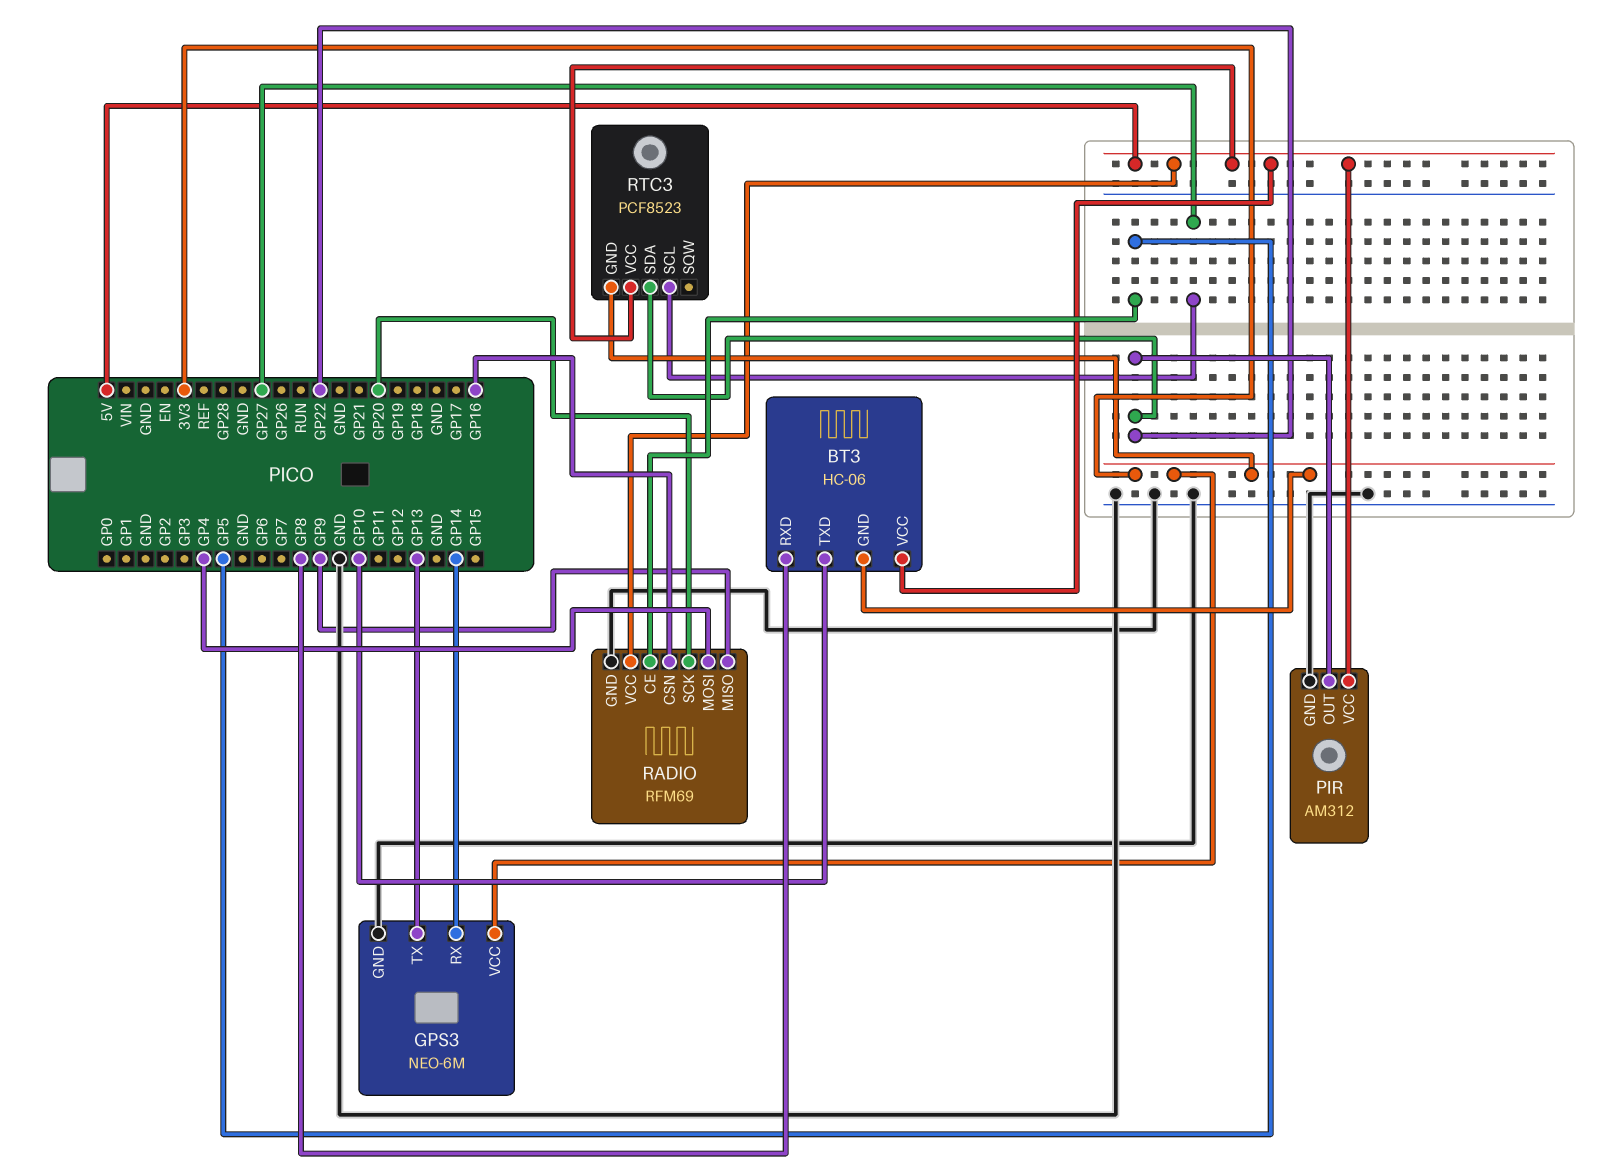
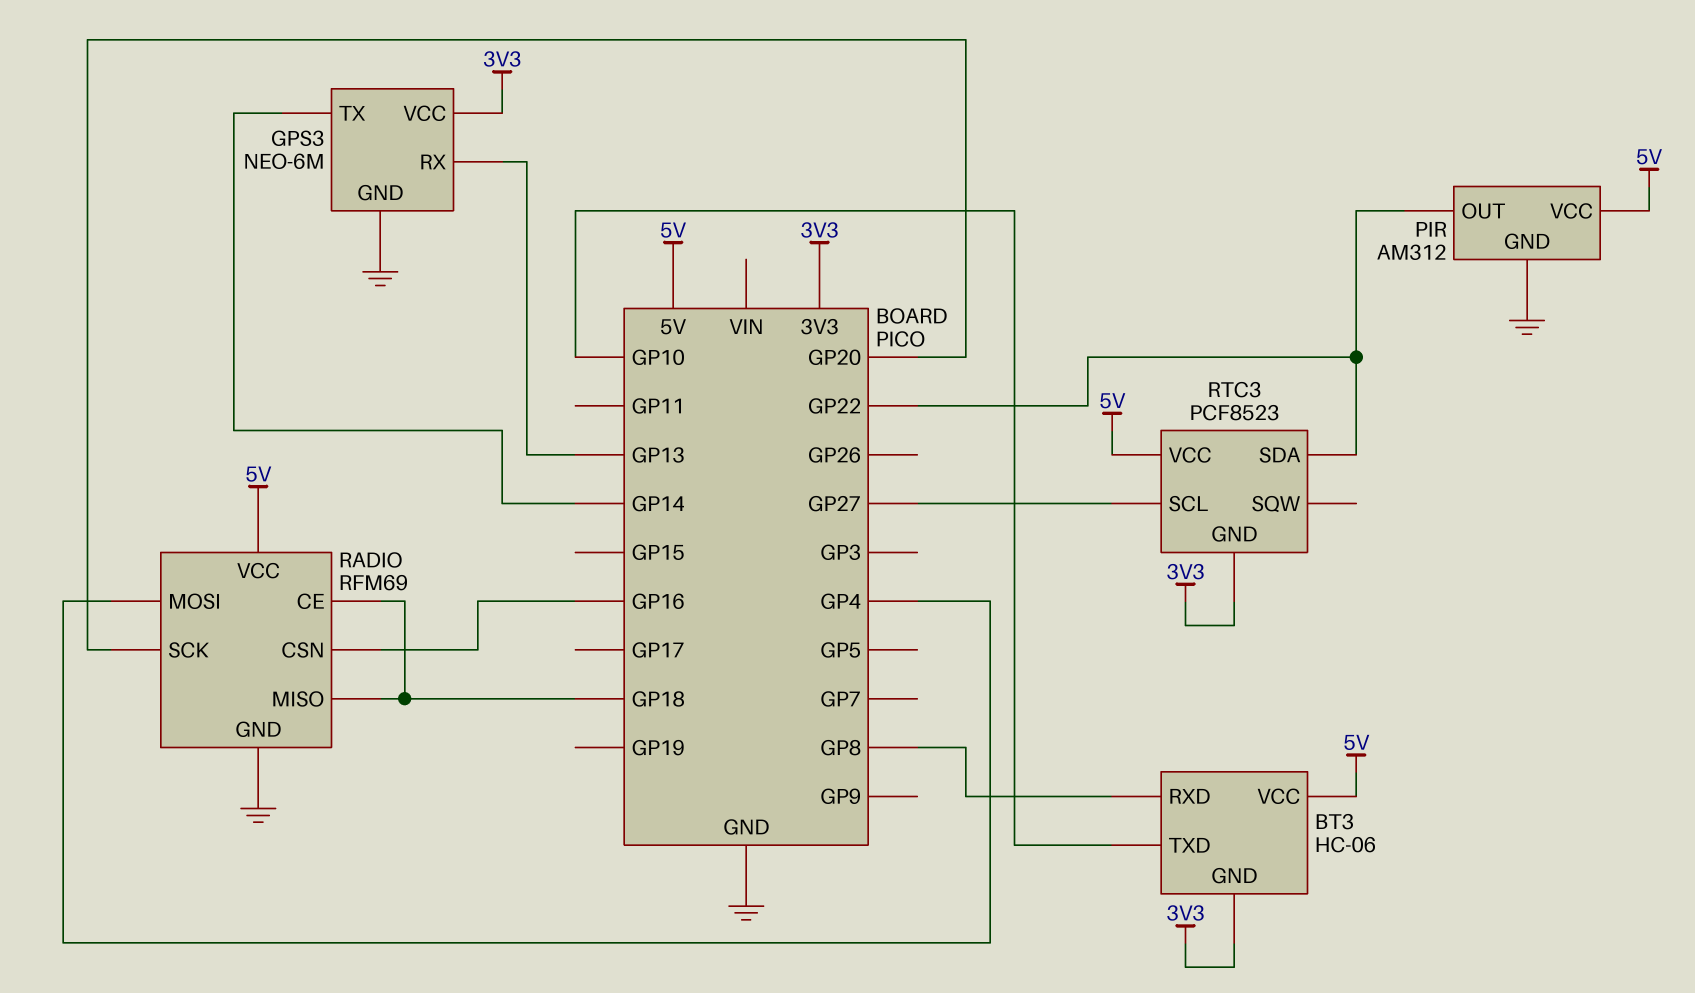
GPS3 pin RX: GP14 -> GP13
GPS3 pin TX: GP13 -> GP14
RADIO pin CE: GP5 -> GP18
RADIO pin MISO: GP9 -> GP18

